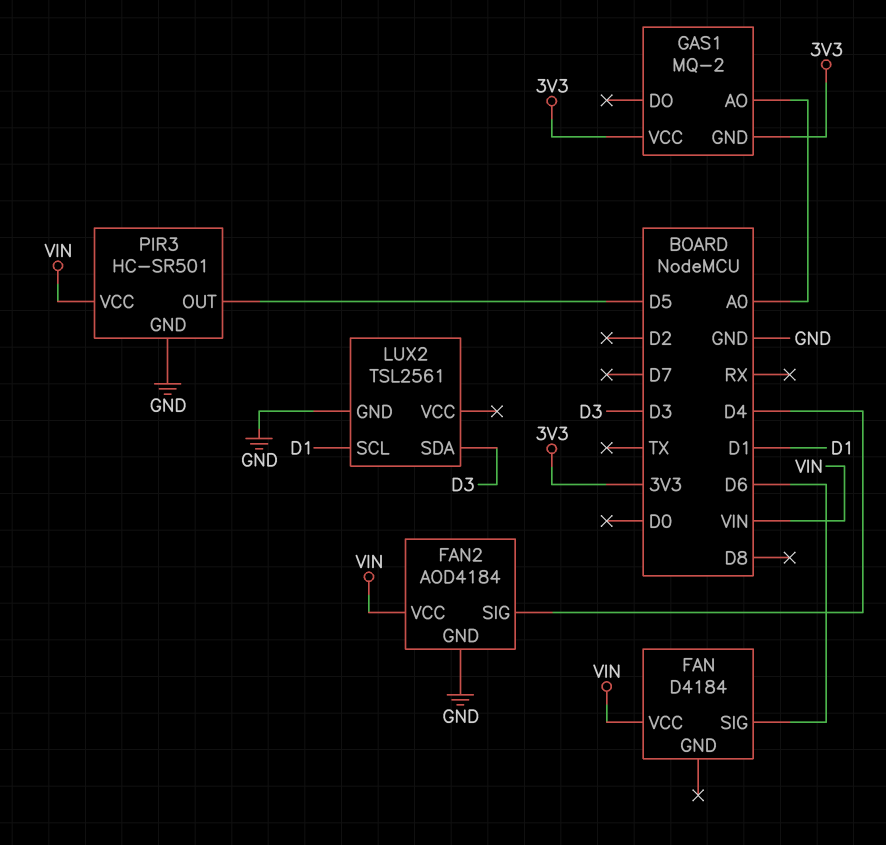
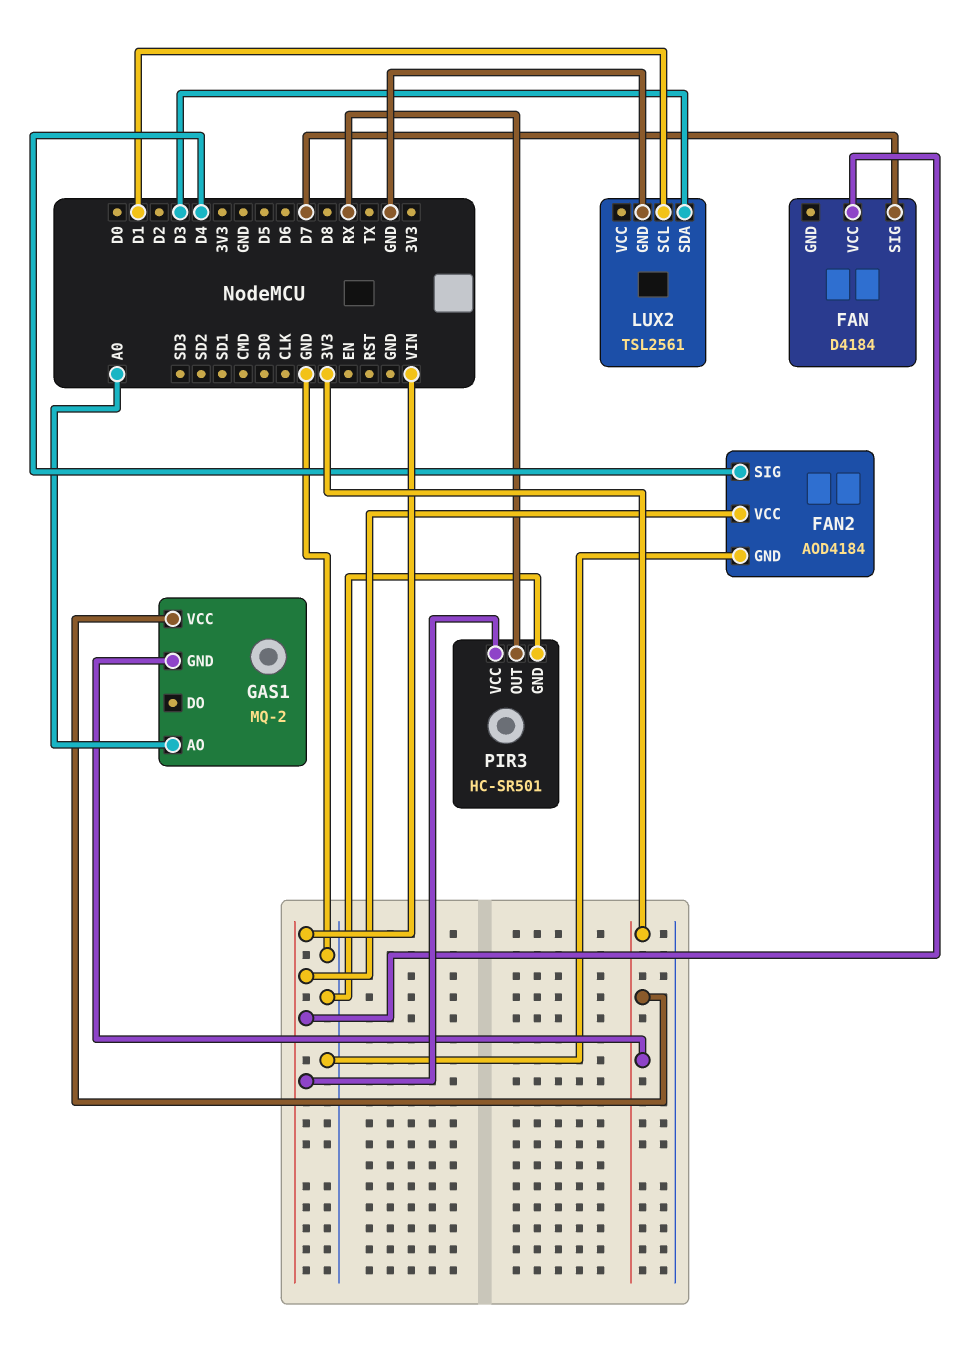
FAN pin SIG: D6 -> D7
PIR3 pin OUT: D5 -> RX

